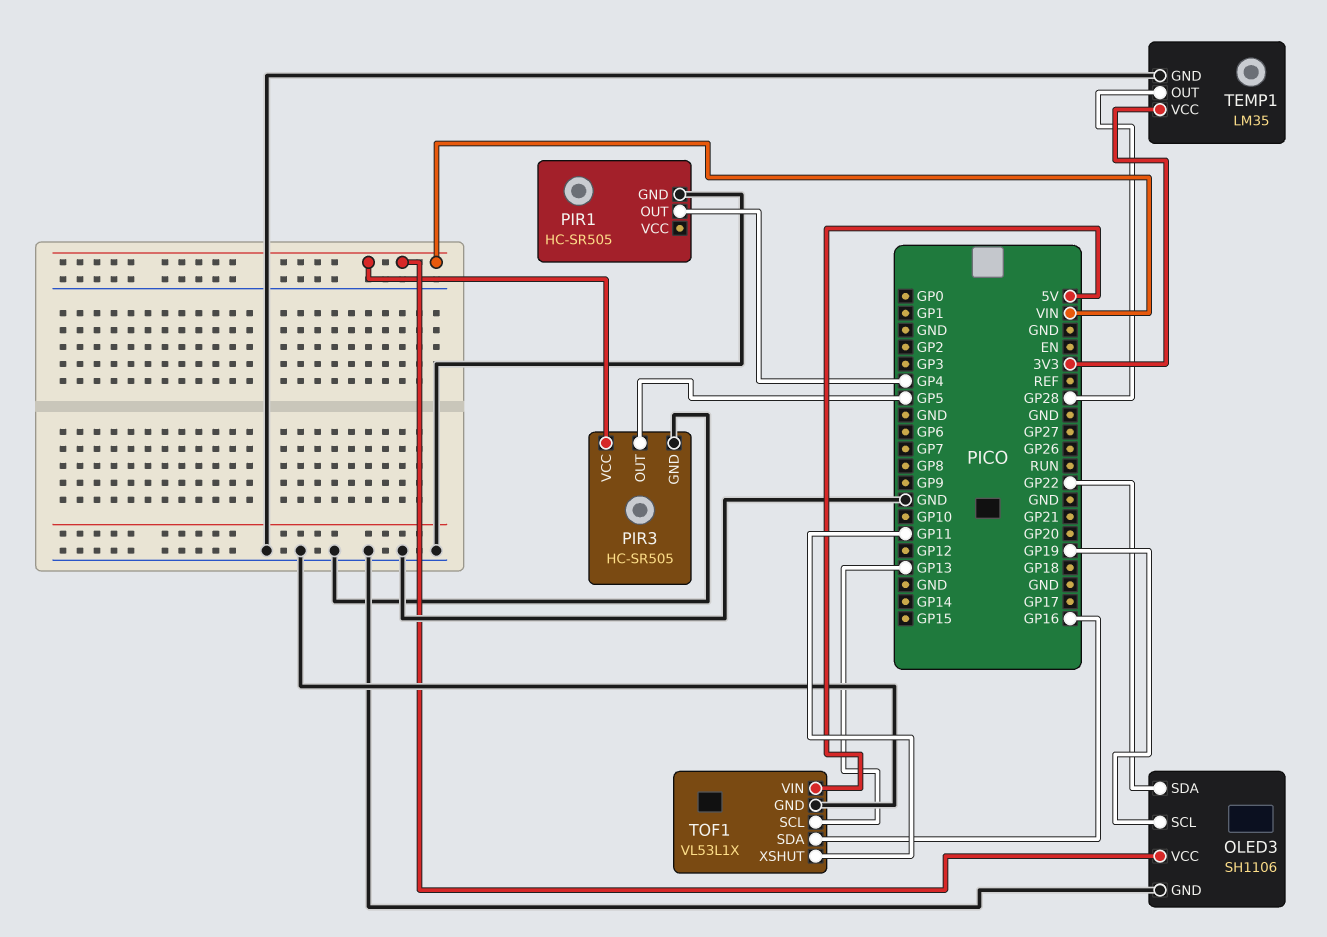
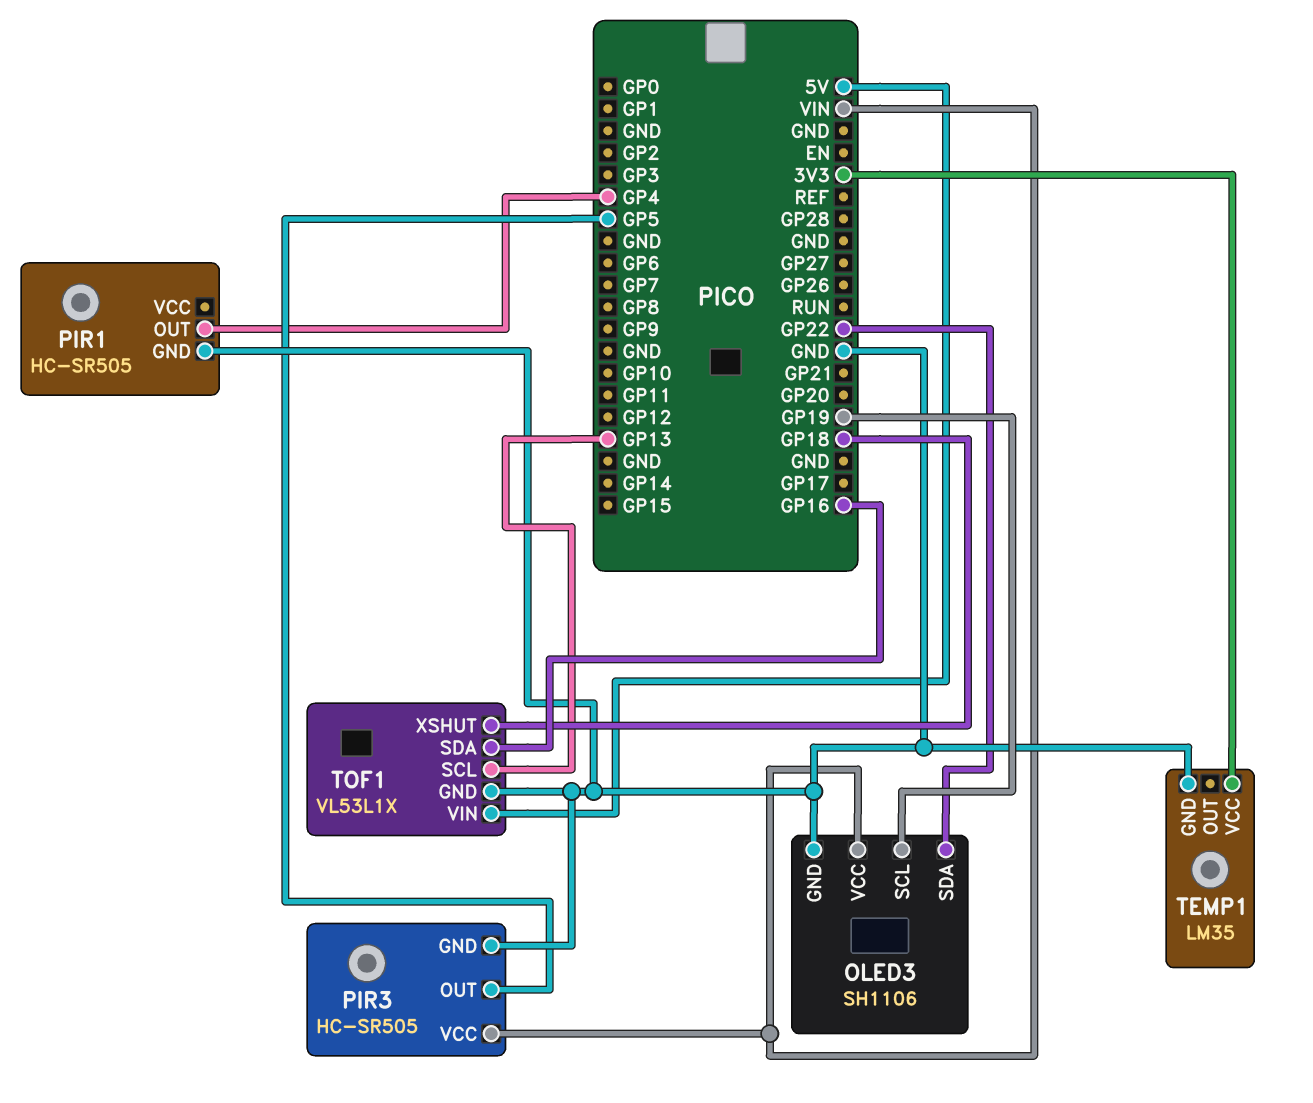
TEMP1 pin OUT: GP28 -> none
TOF1 pin XSHUT: GP11 -> GP18

